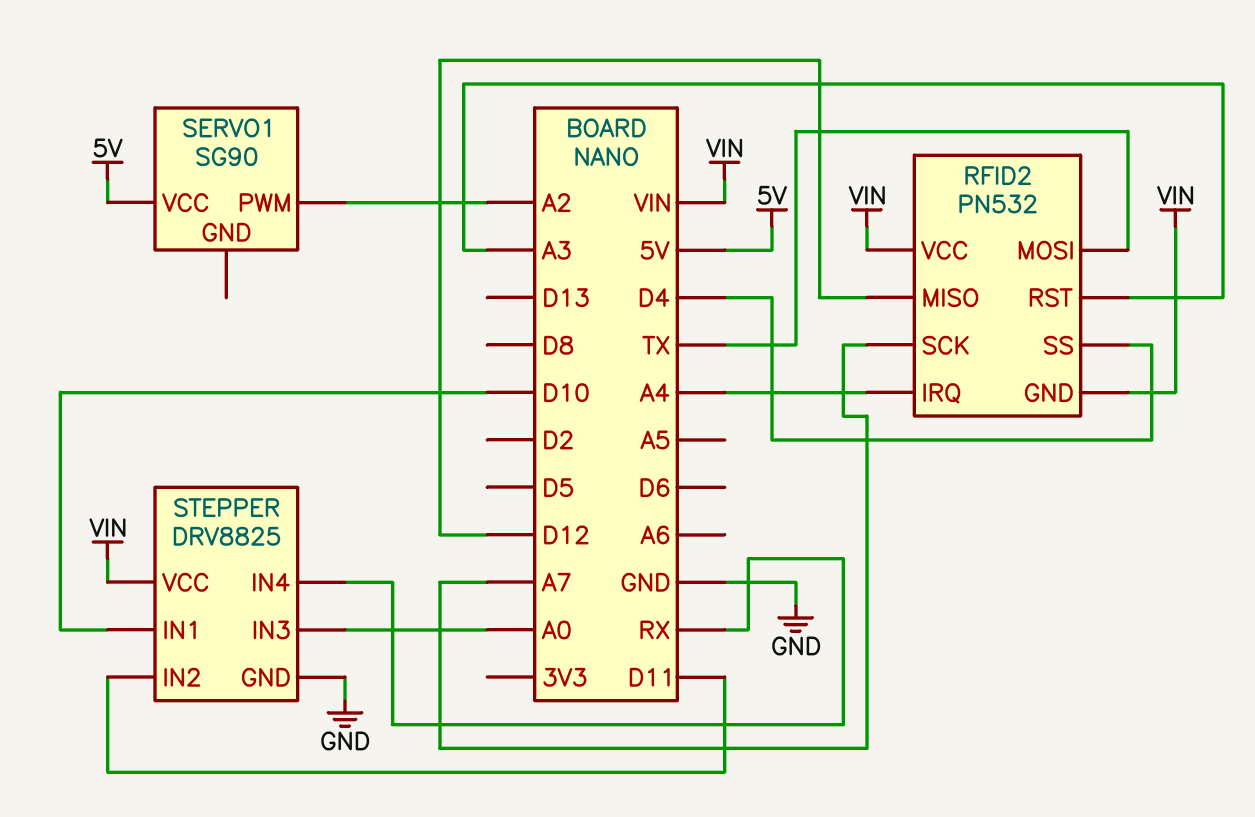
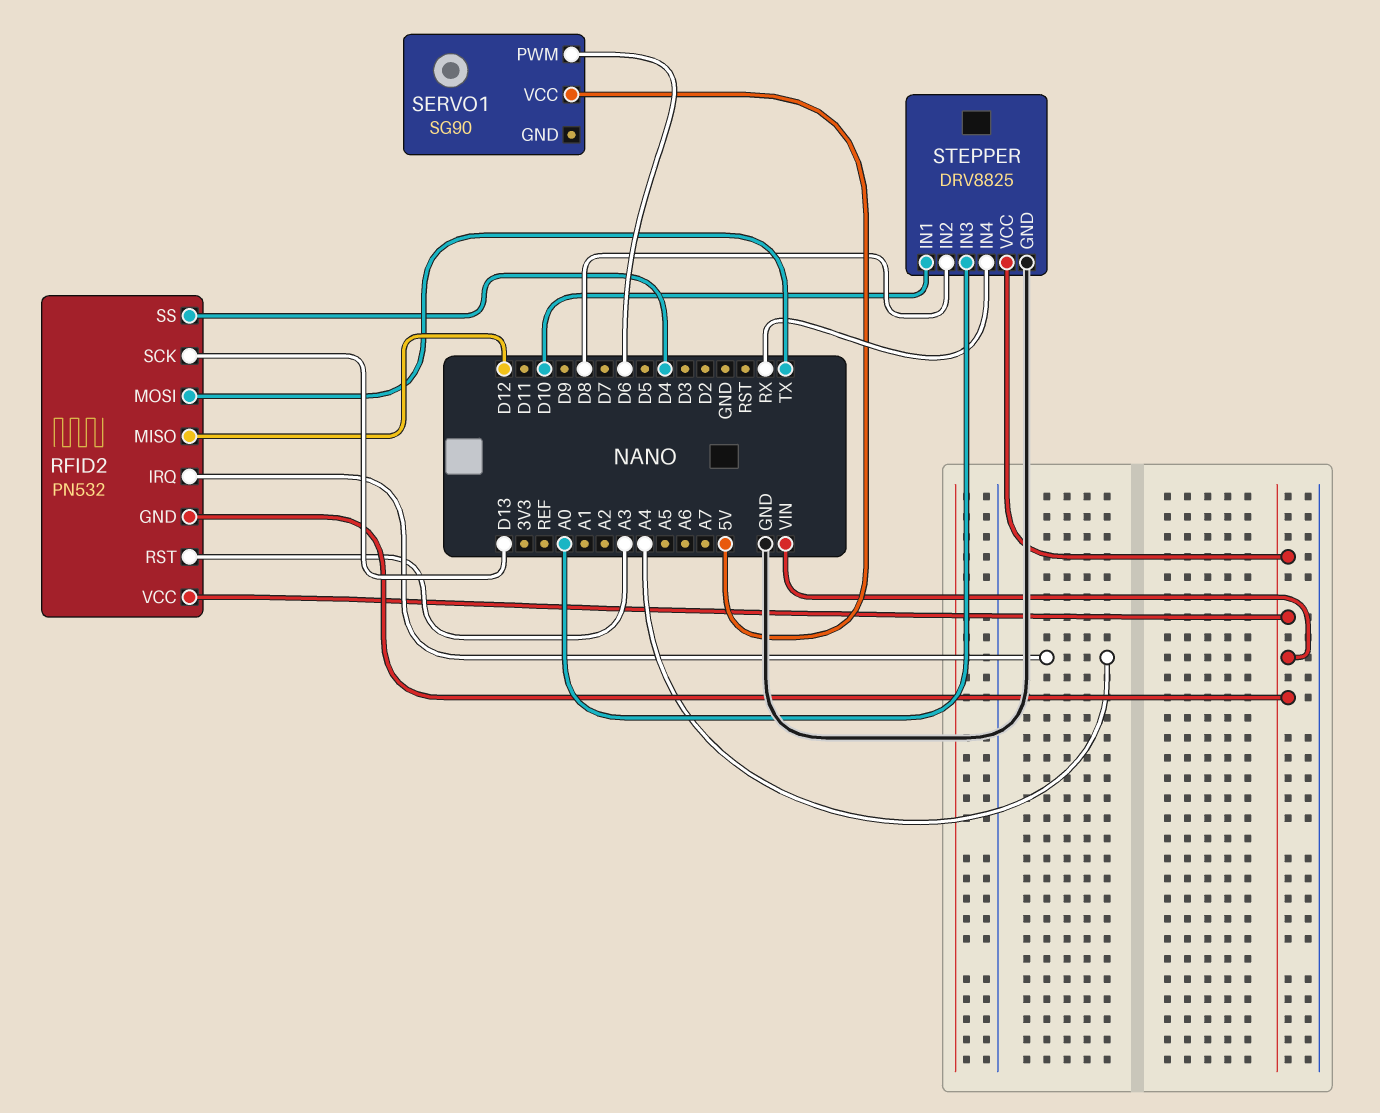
RFID2 pin SCK: A7 -> D13
SERVO1 pin PWM: A2 -> D6
STEPPER pin IN2: D11 -> D8

